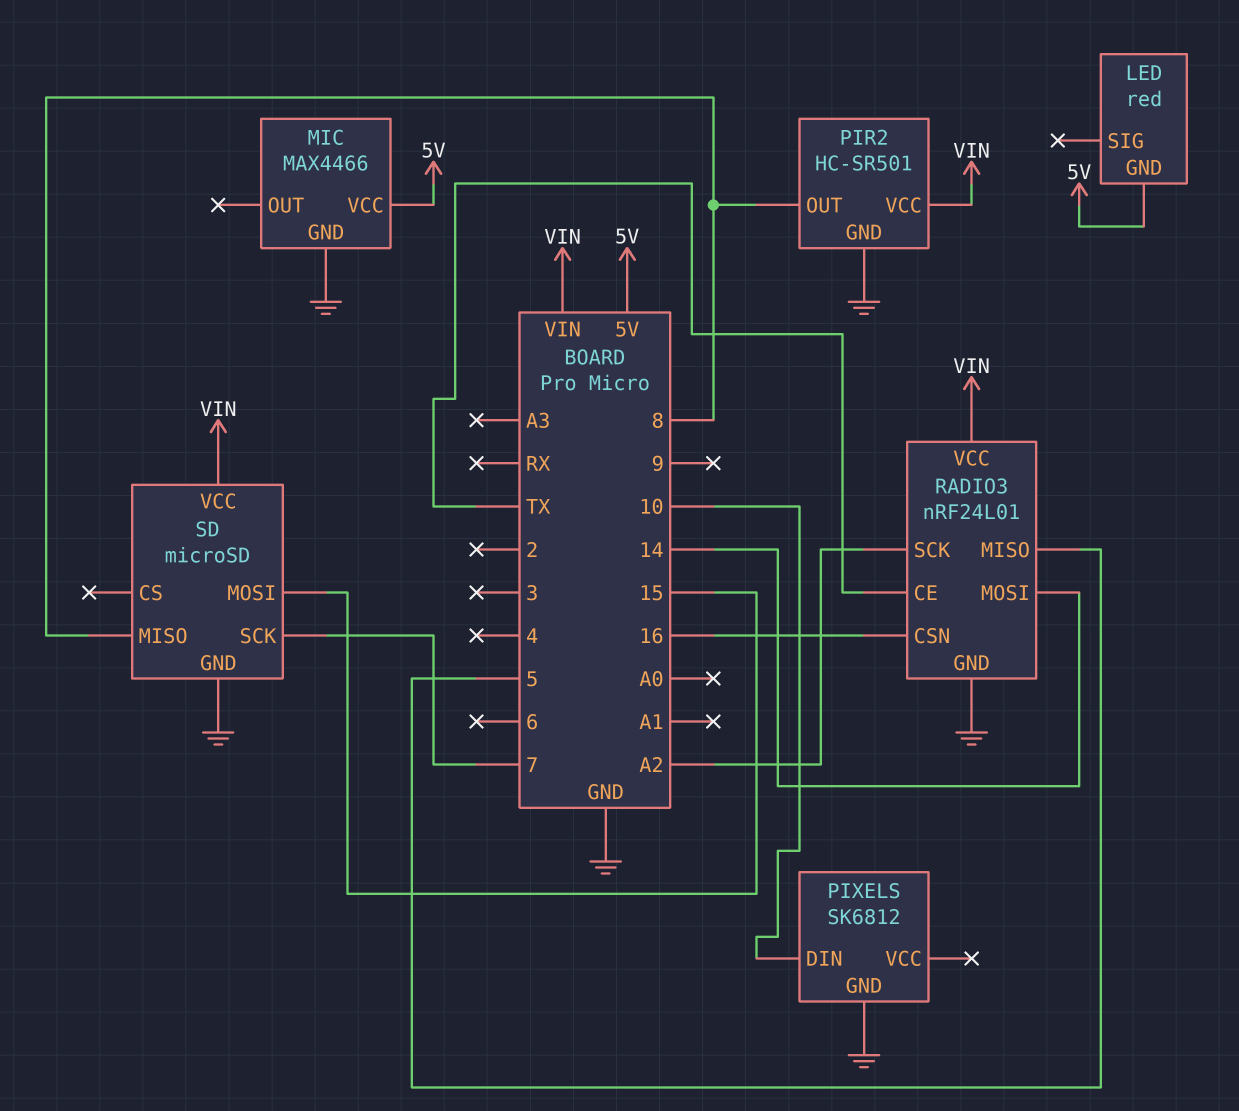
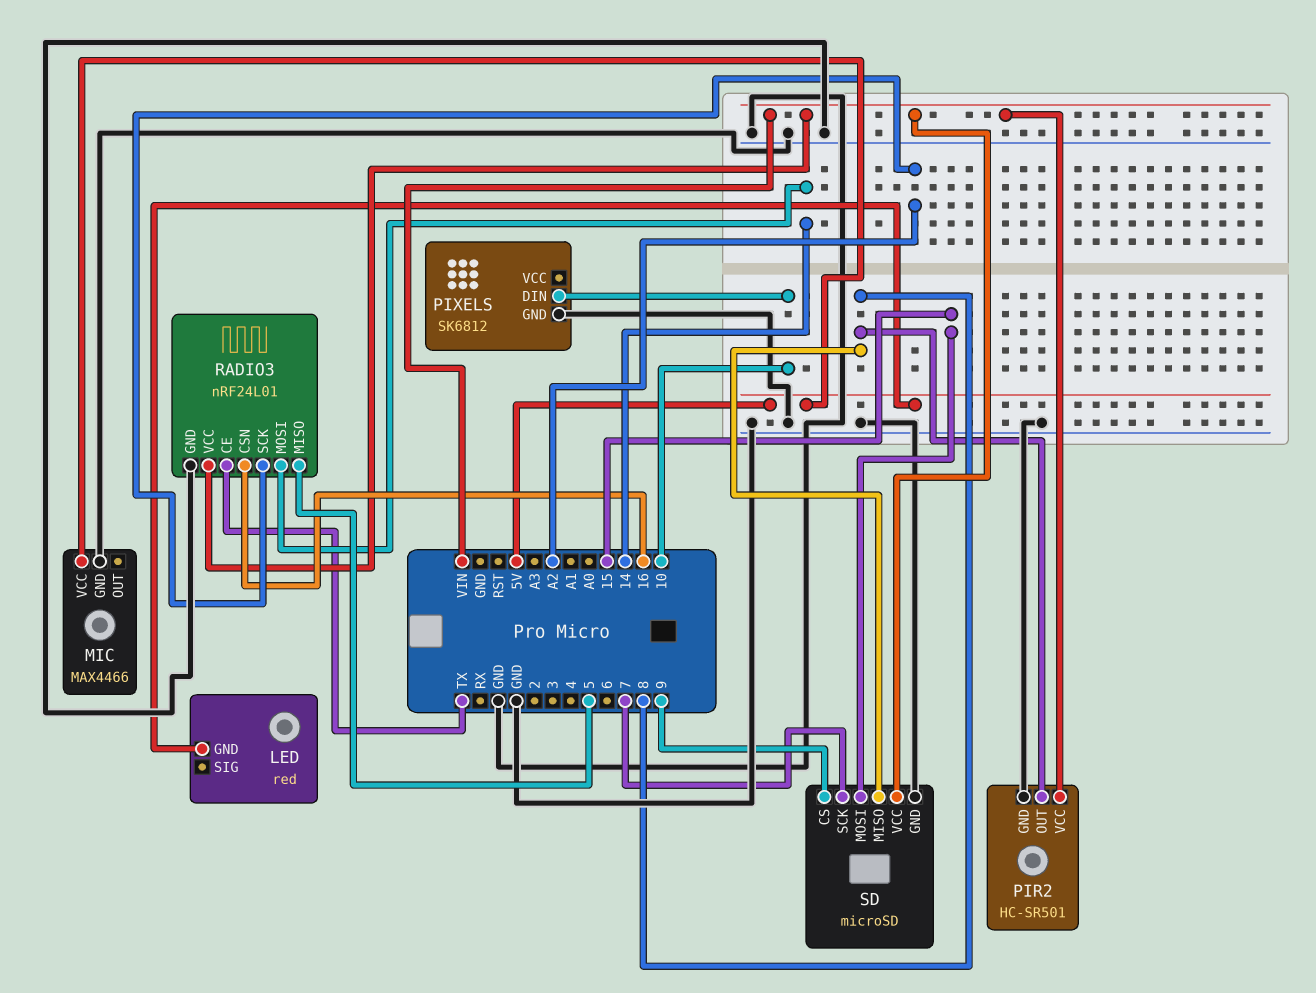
SD pin CS: none -> 9

